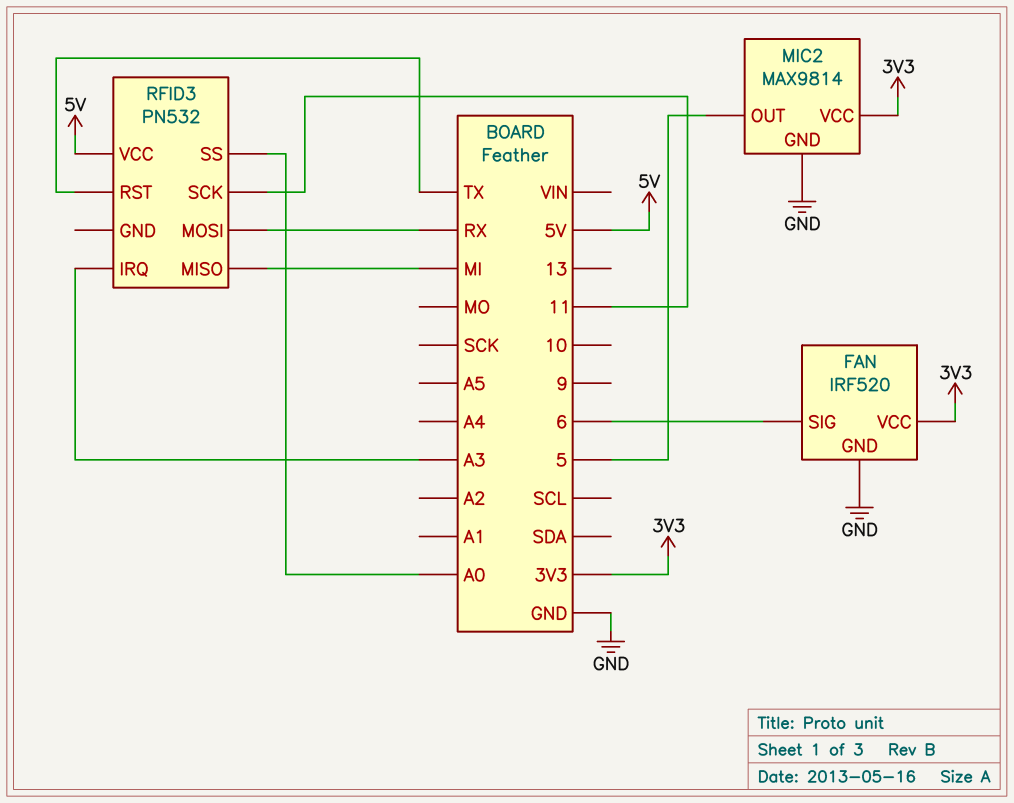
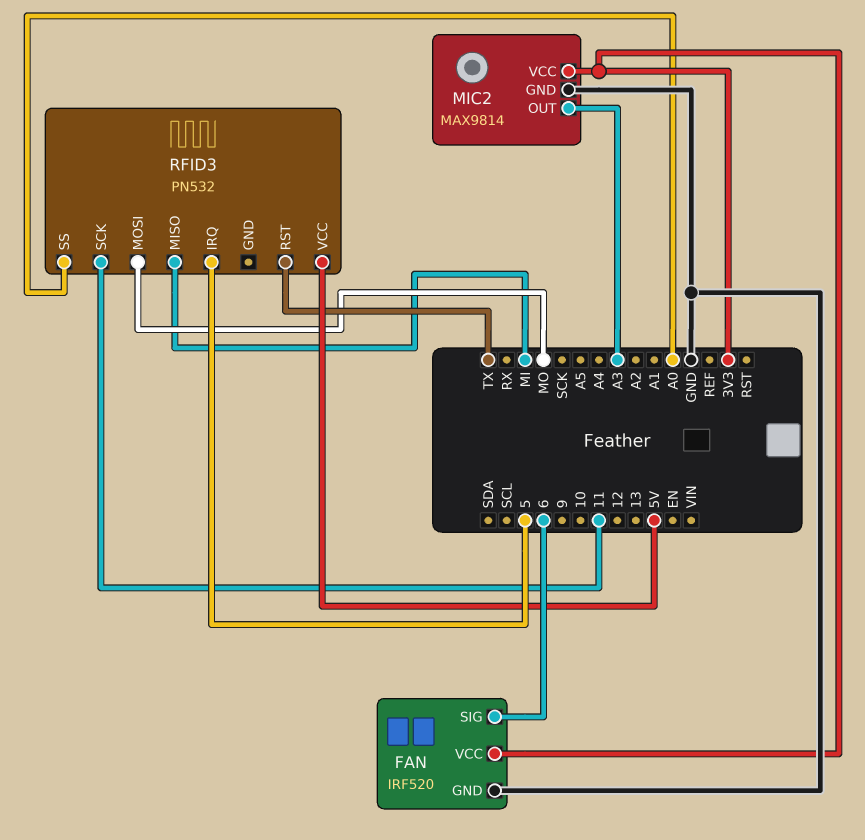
MIC2 pin OUT: 5 -> A3
RFID3 pin IRQ: A3 -> 5
RFID3 pin MOSI: RX -> MO

